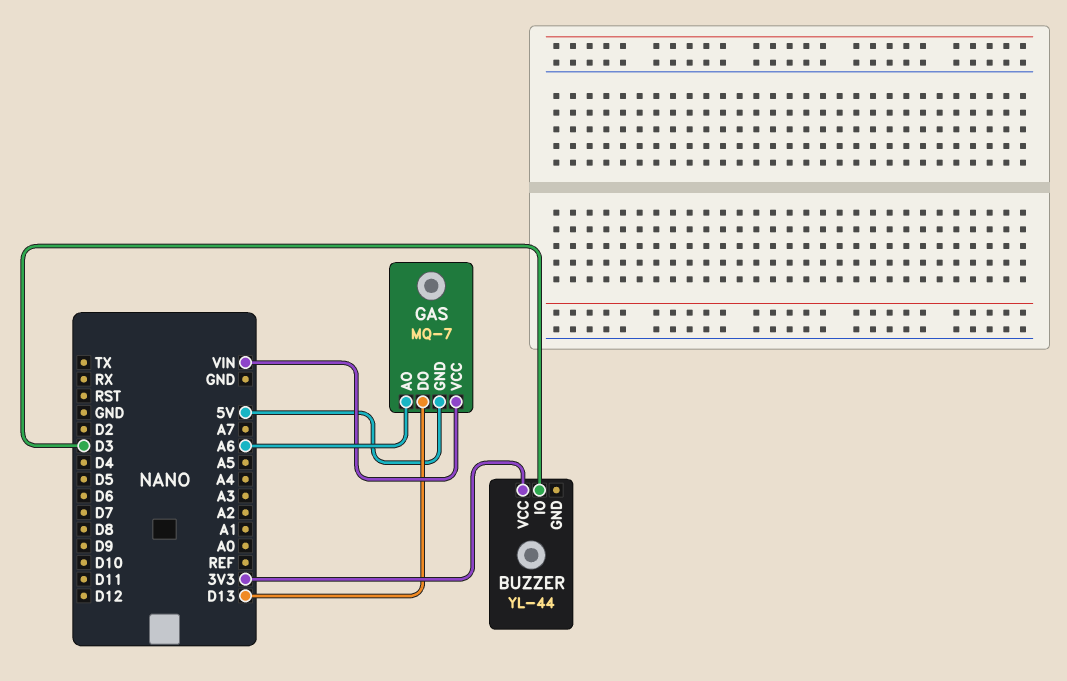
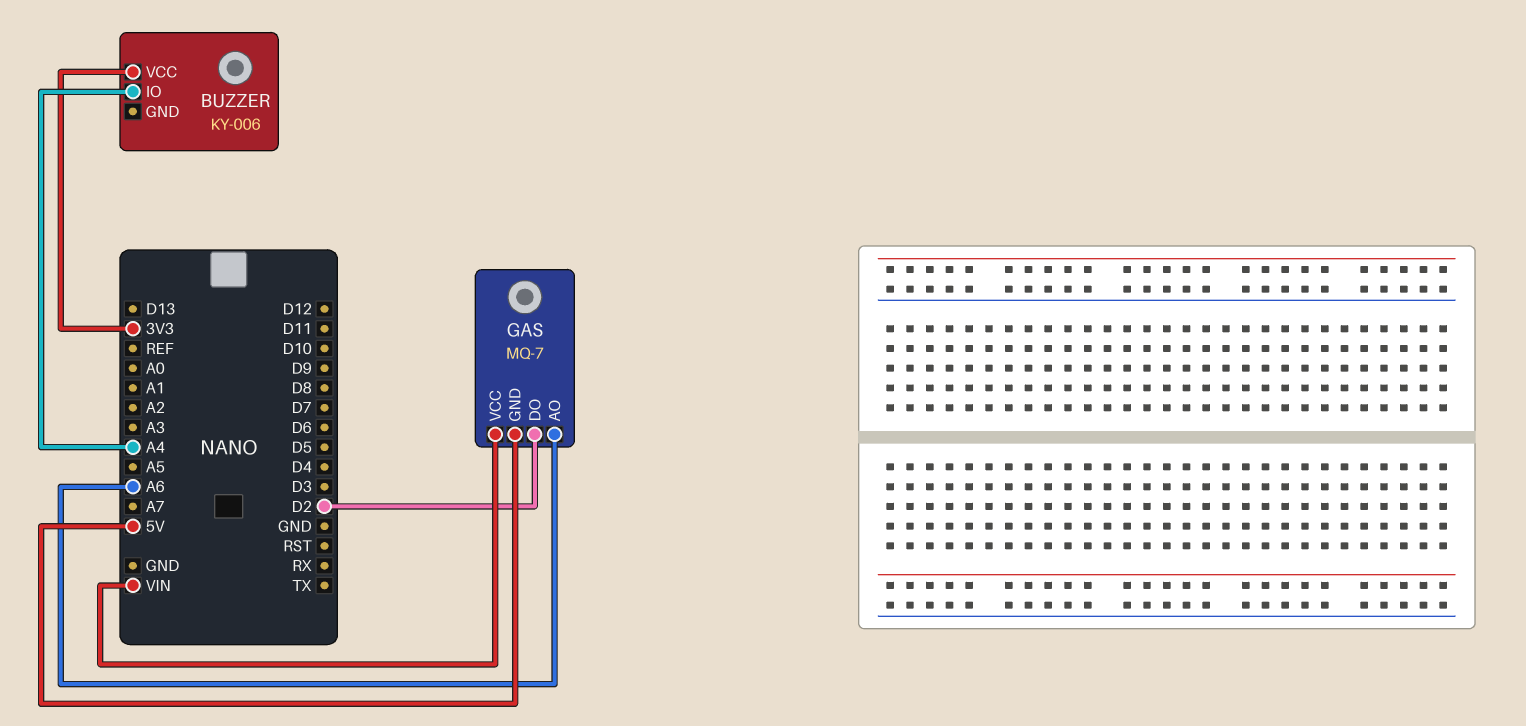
BUZZER: YL-44 -> KY-006
BUZZER pin IO: D3 -> A4
GAS pin DO: D13 -> D2

